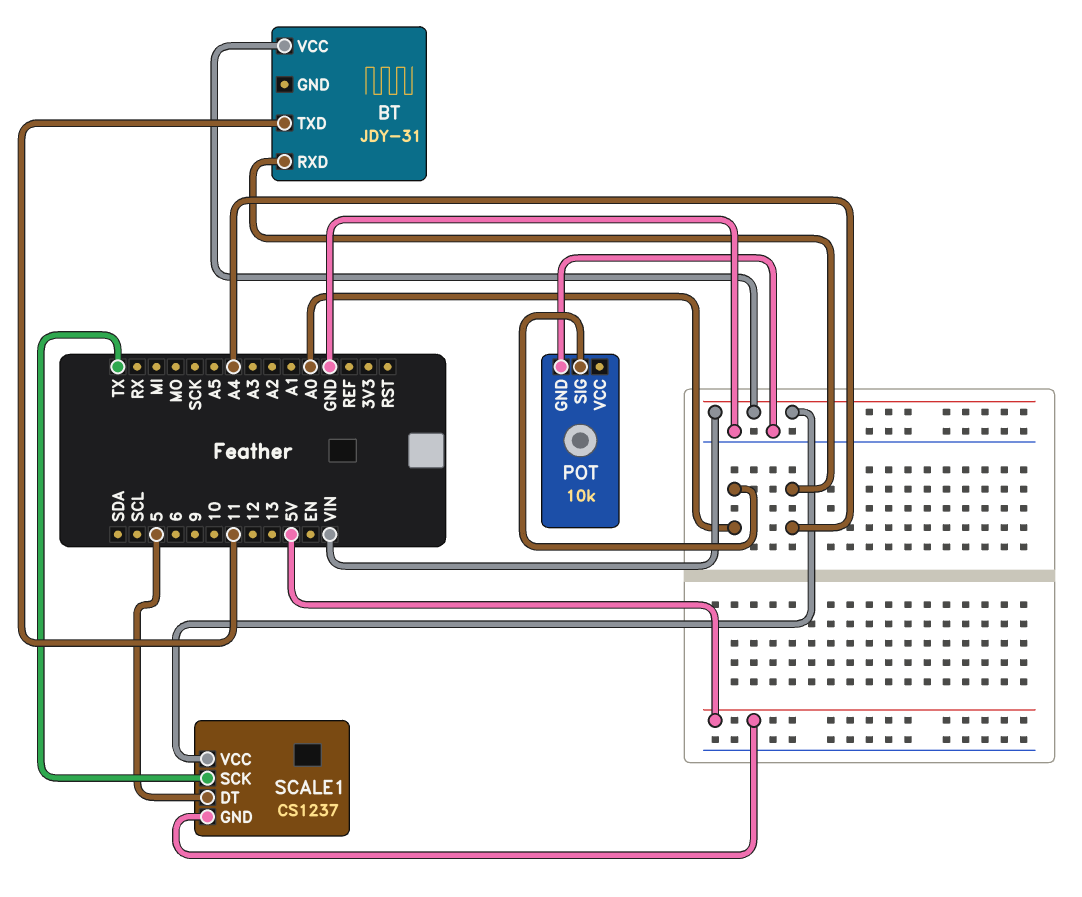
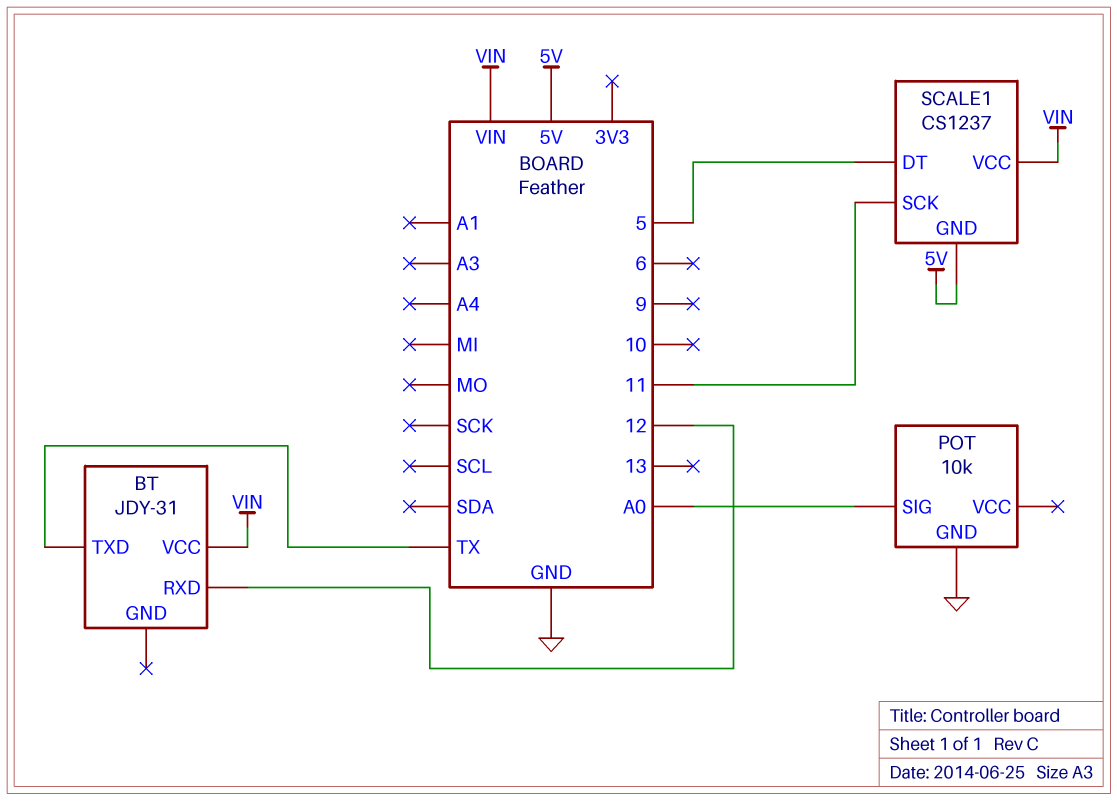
BT pin RXD: A4 -> 12
BT pin TXD: 11 -> TX
SCALE1 pin SCK: TX -> 11

